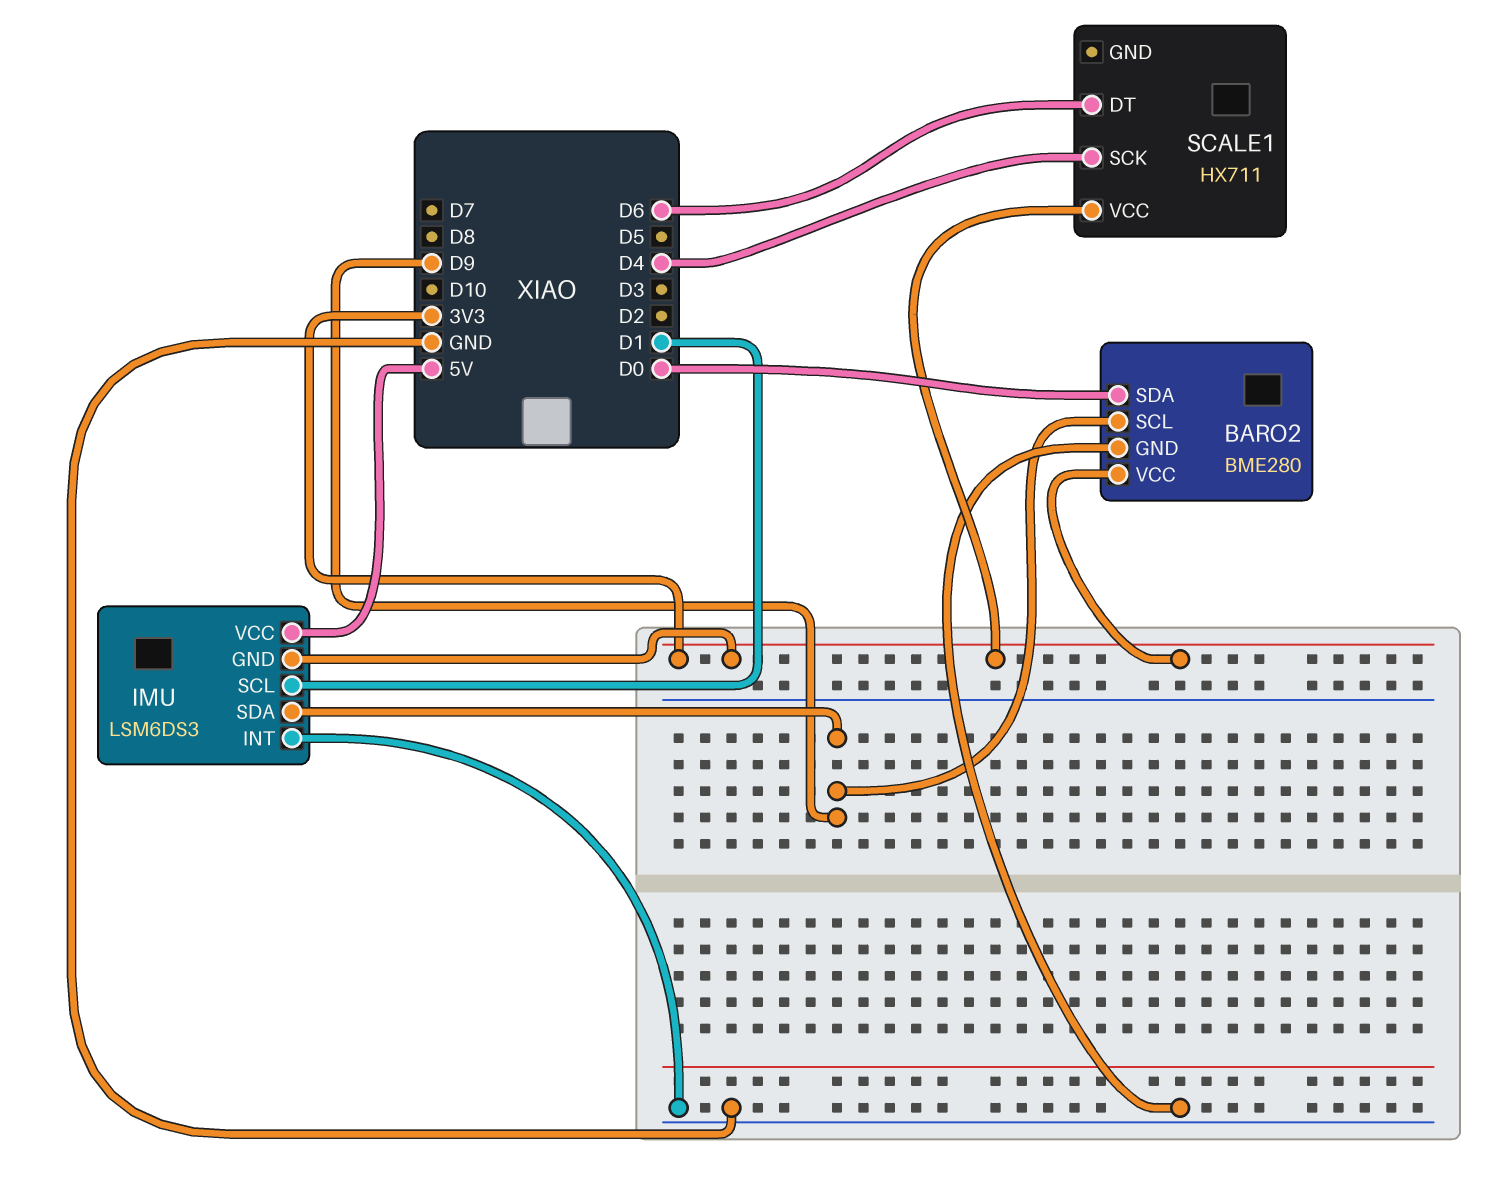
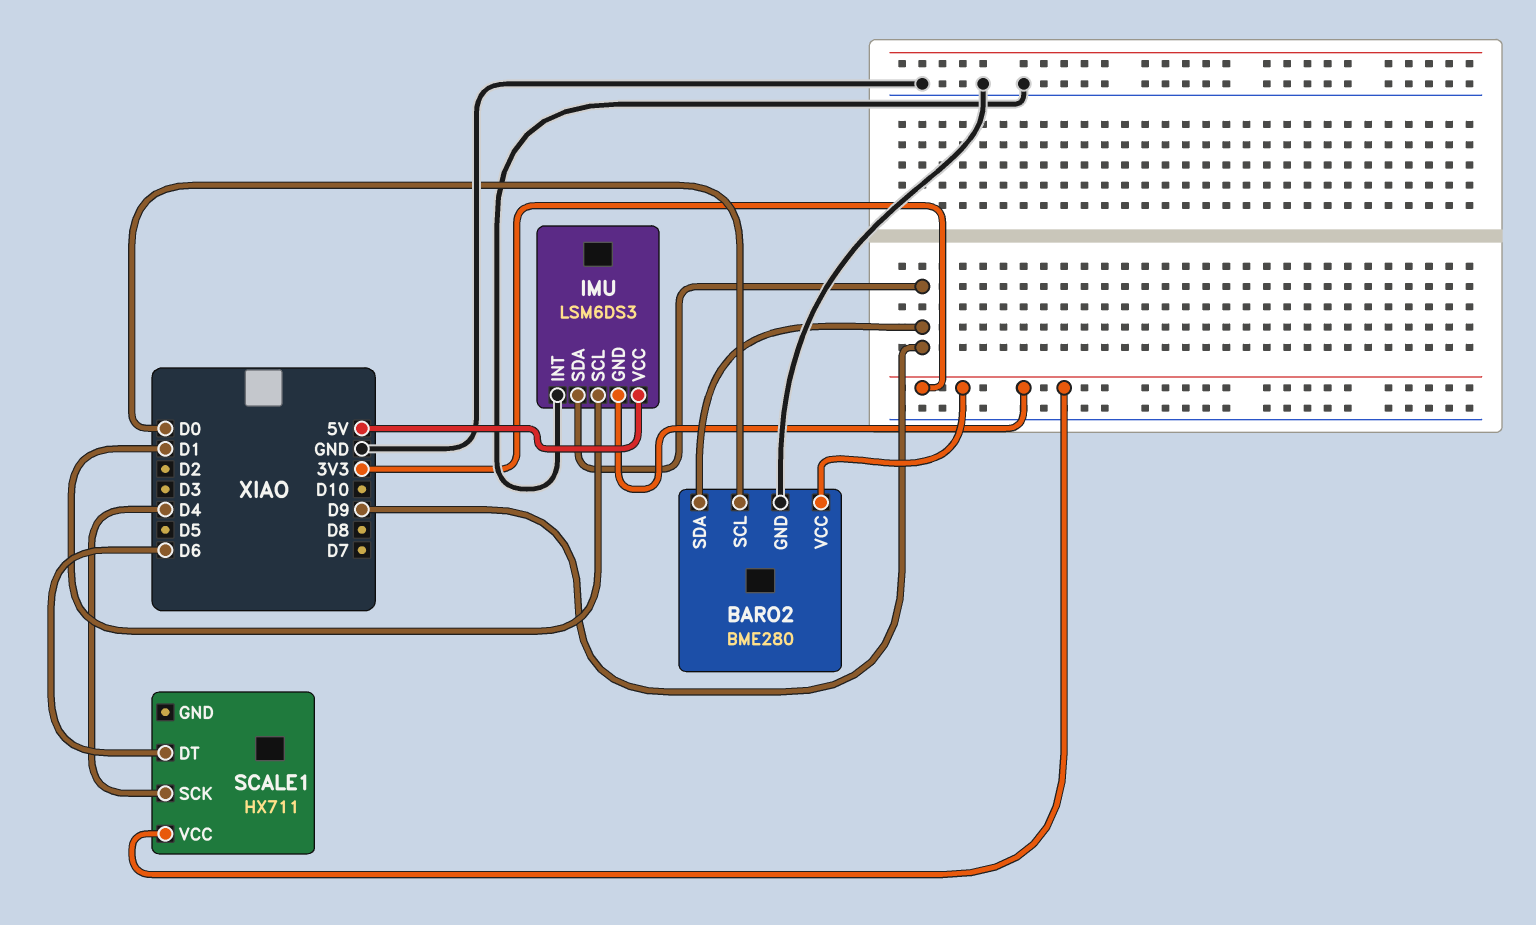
BARO2 pin SCL: D9 -> D0
BARO2 pin SDA: D0 -> D9

